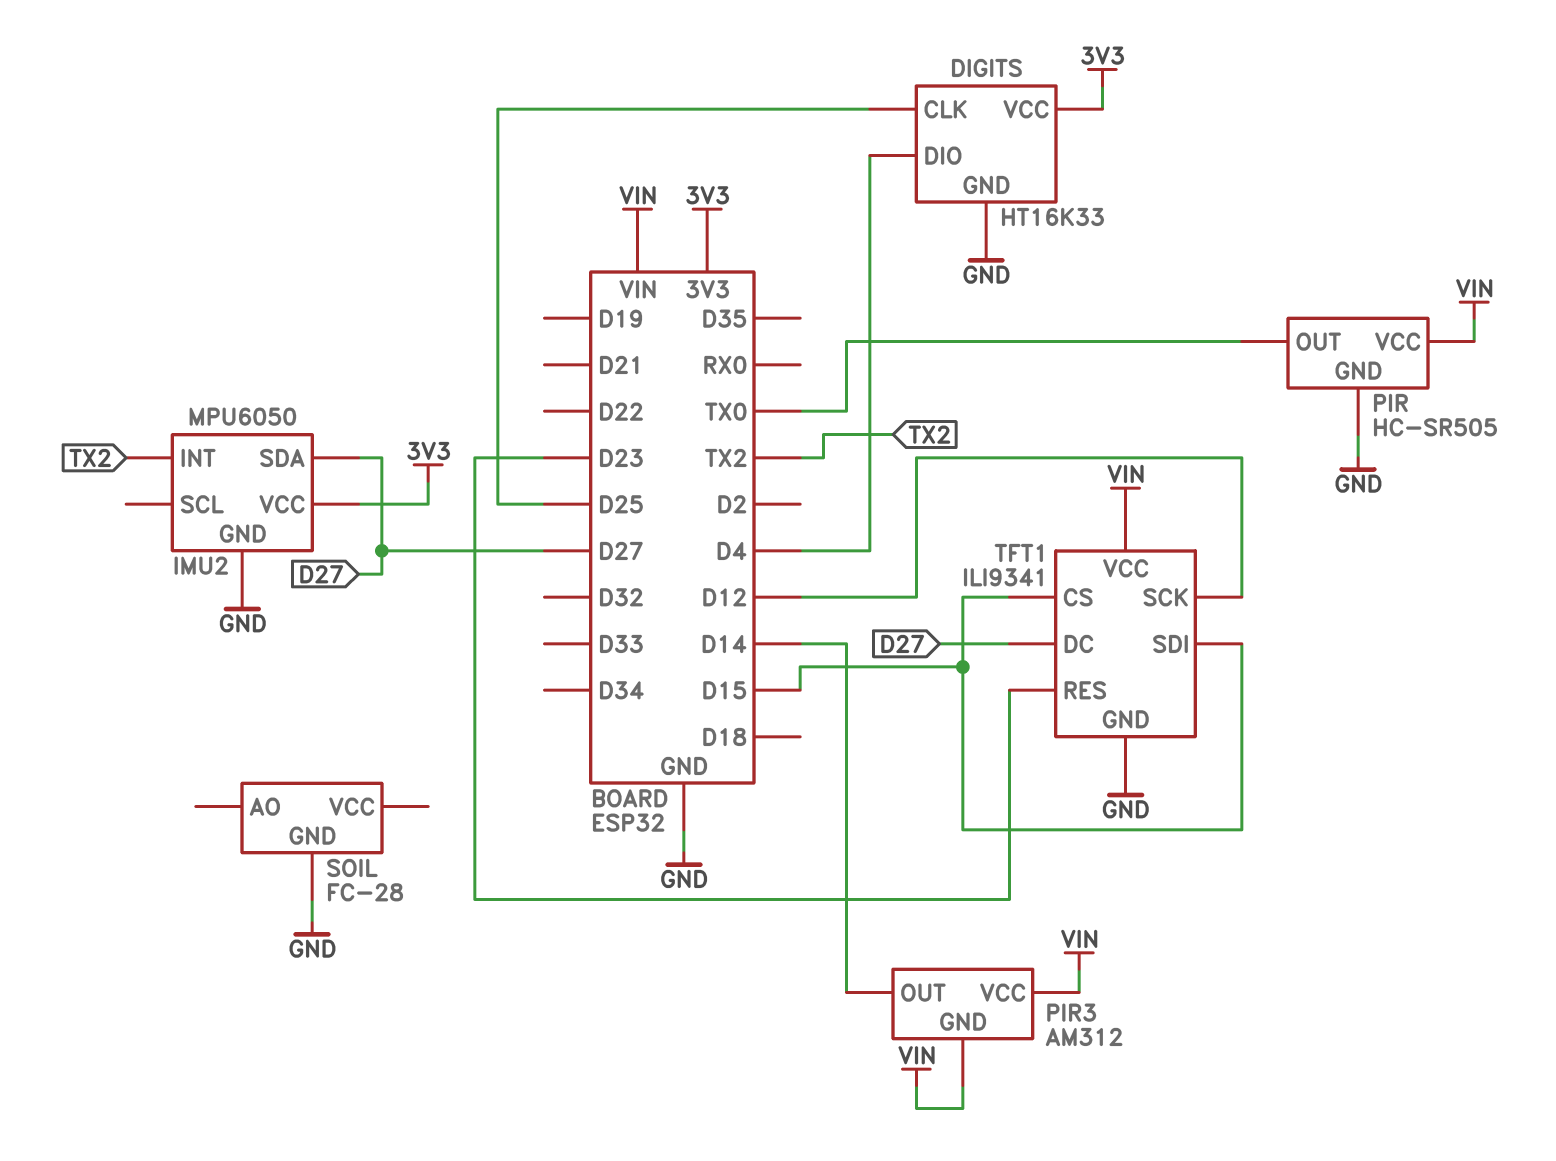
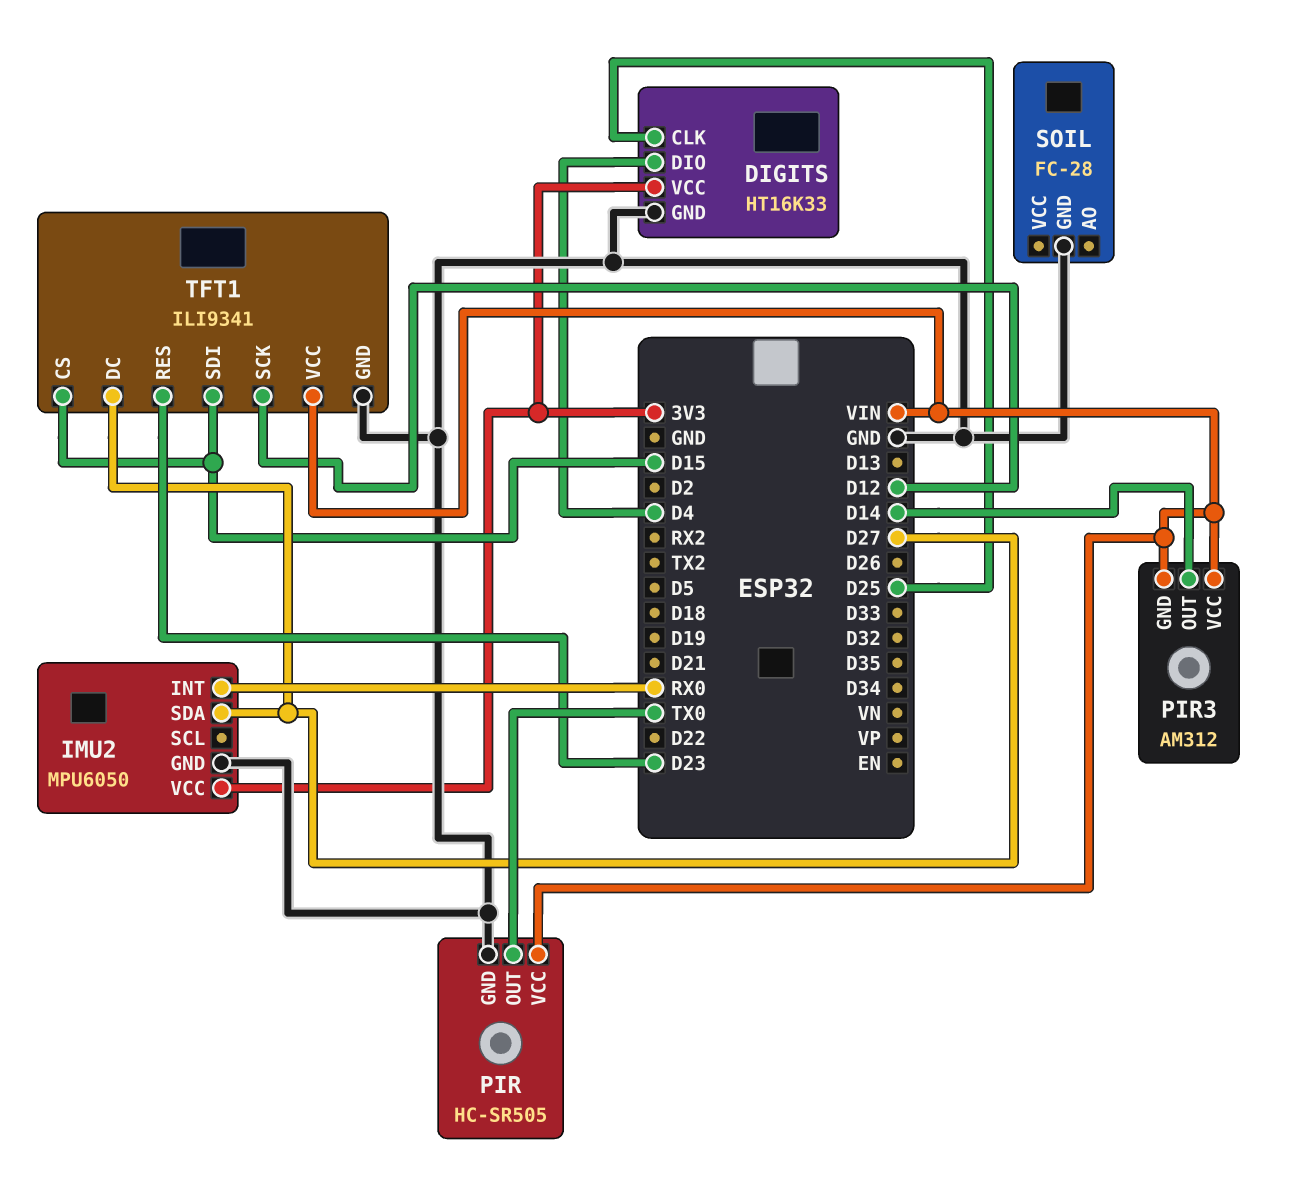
IMU2 pin INT: TX2 -> RX0

